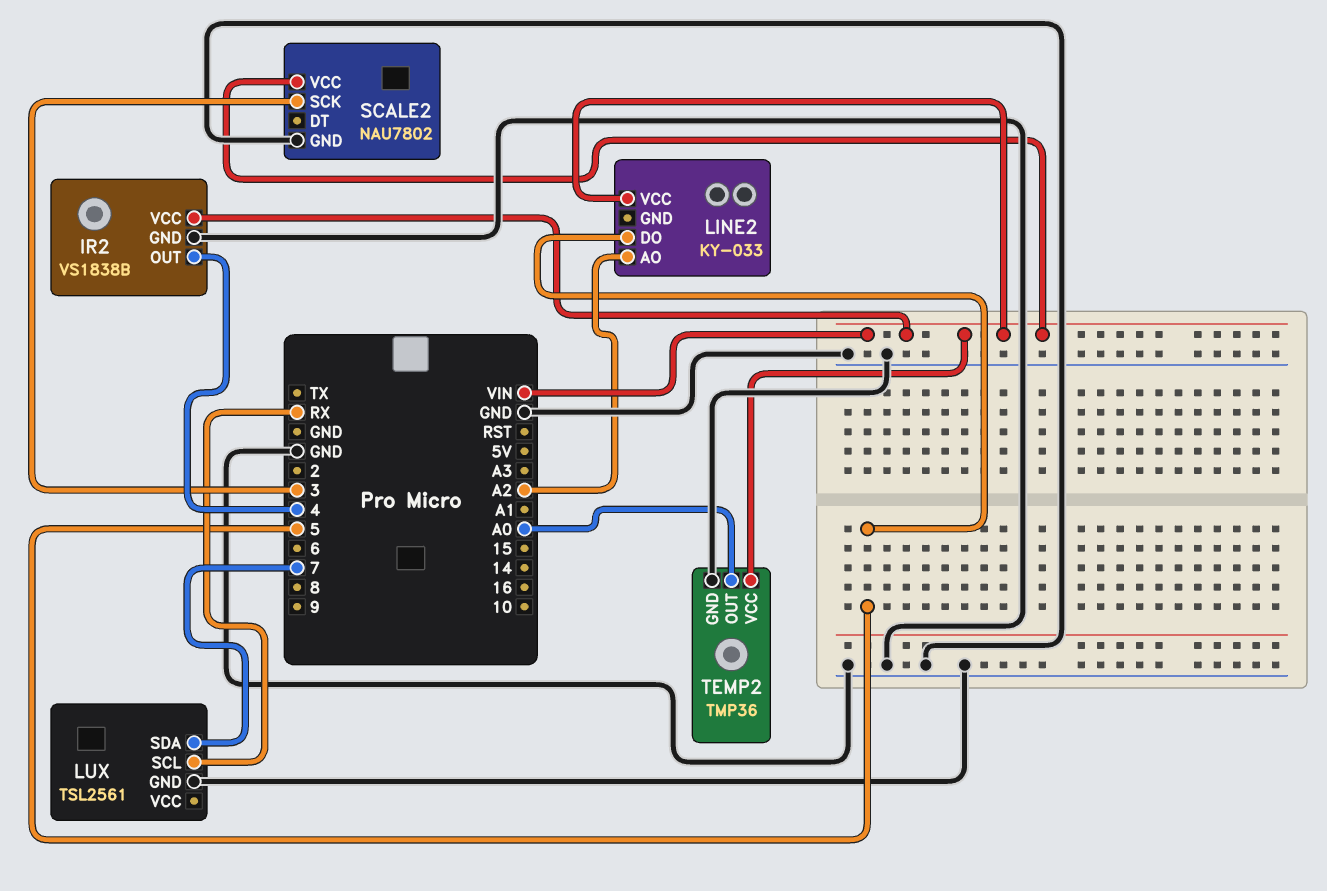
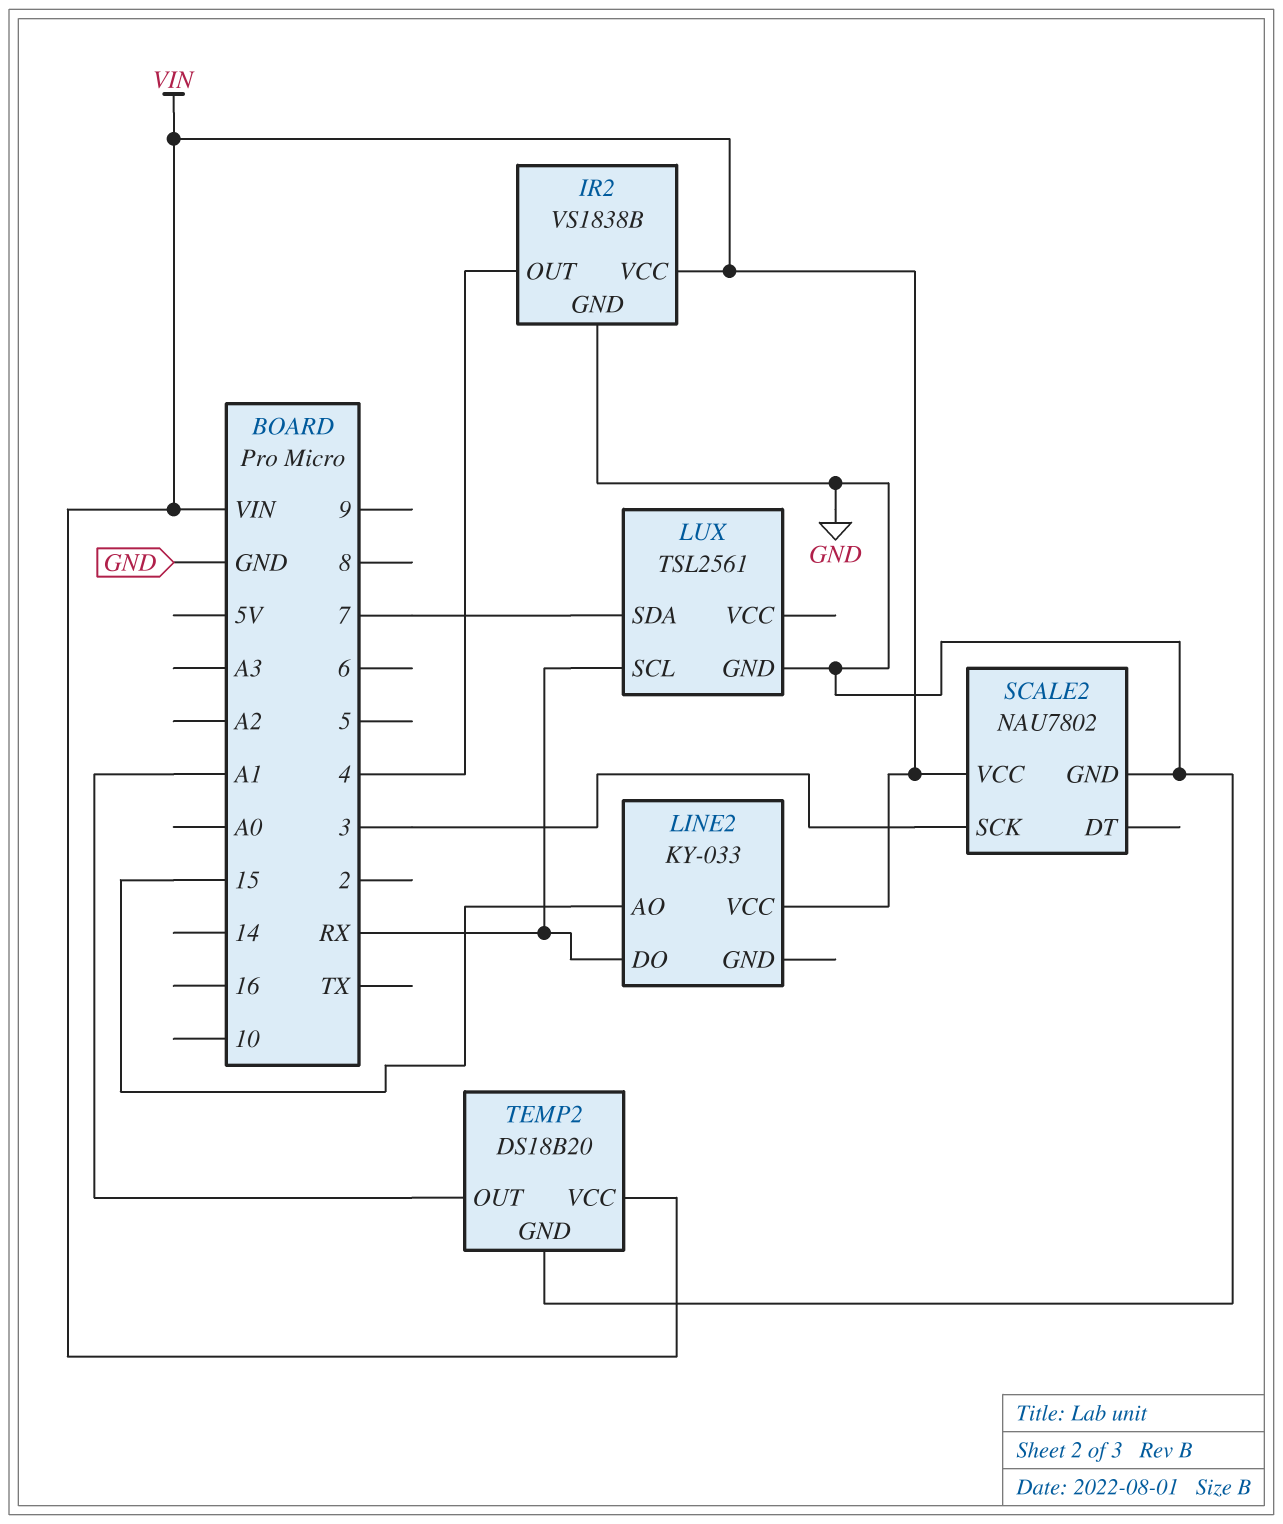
LINE2 pin AO: A2 -> 15
LINE2 pin DO: 5 -> RX
TEMP2: TMP36 -> DS18B20
TEMP2 pin OUT: A0 -> A1

